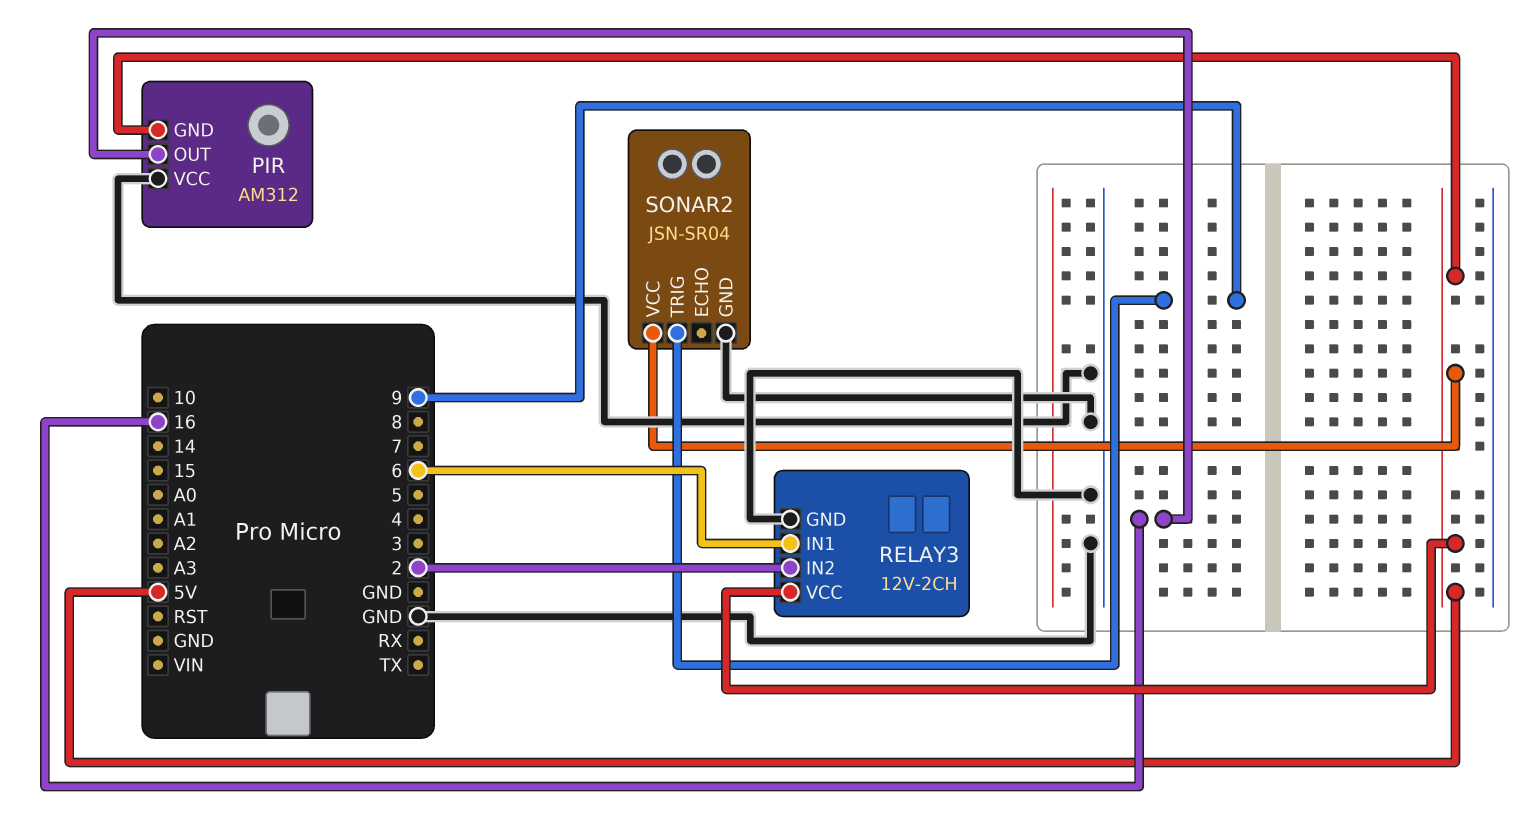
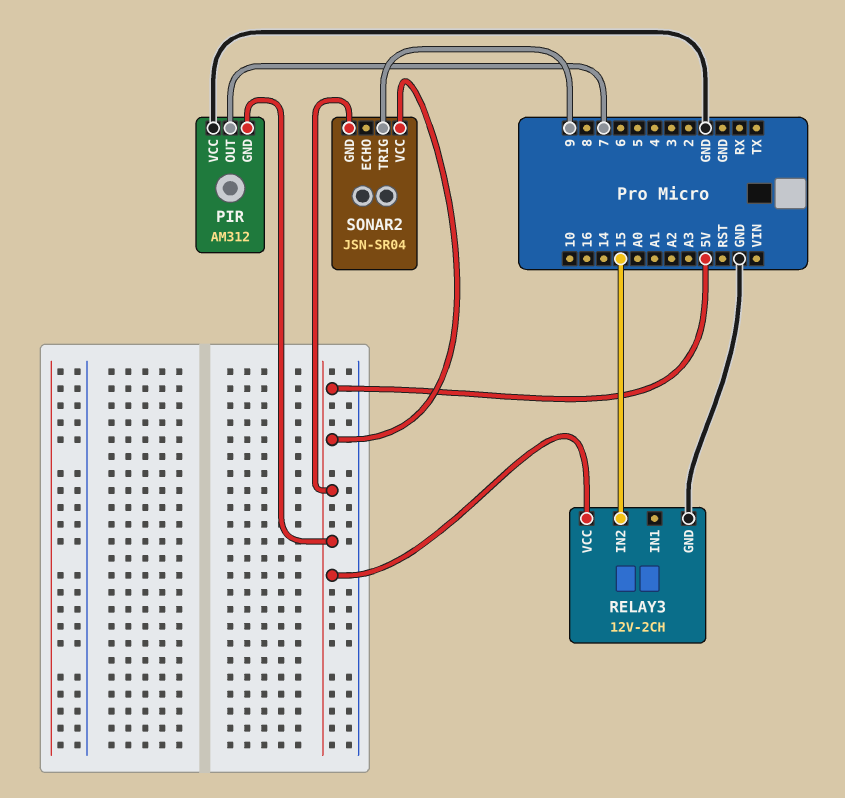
PIR pin OUT: 16 -> 7
RELAY3 pin IN1: 6 -> none
RELAY3 pin IN2: 2 -> 15
SONAR2 pin GND: GND -> 5V

